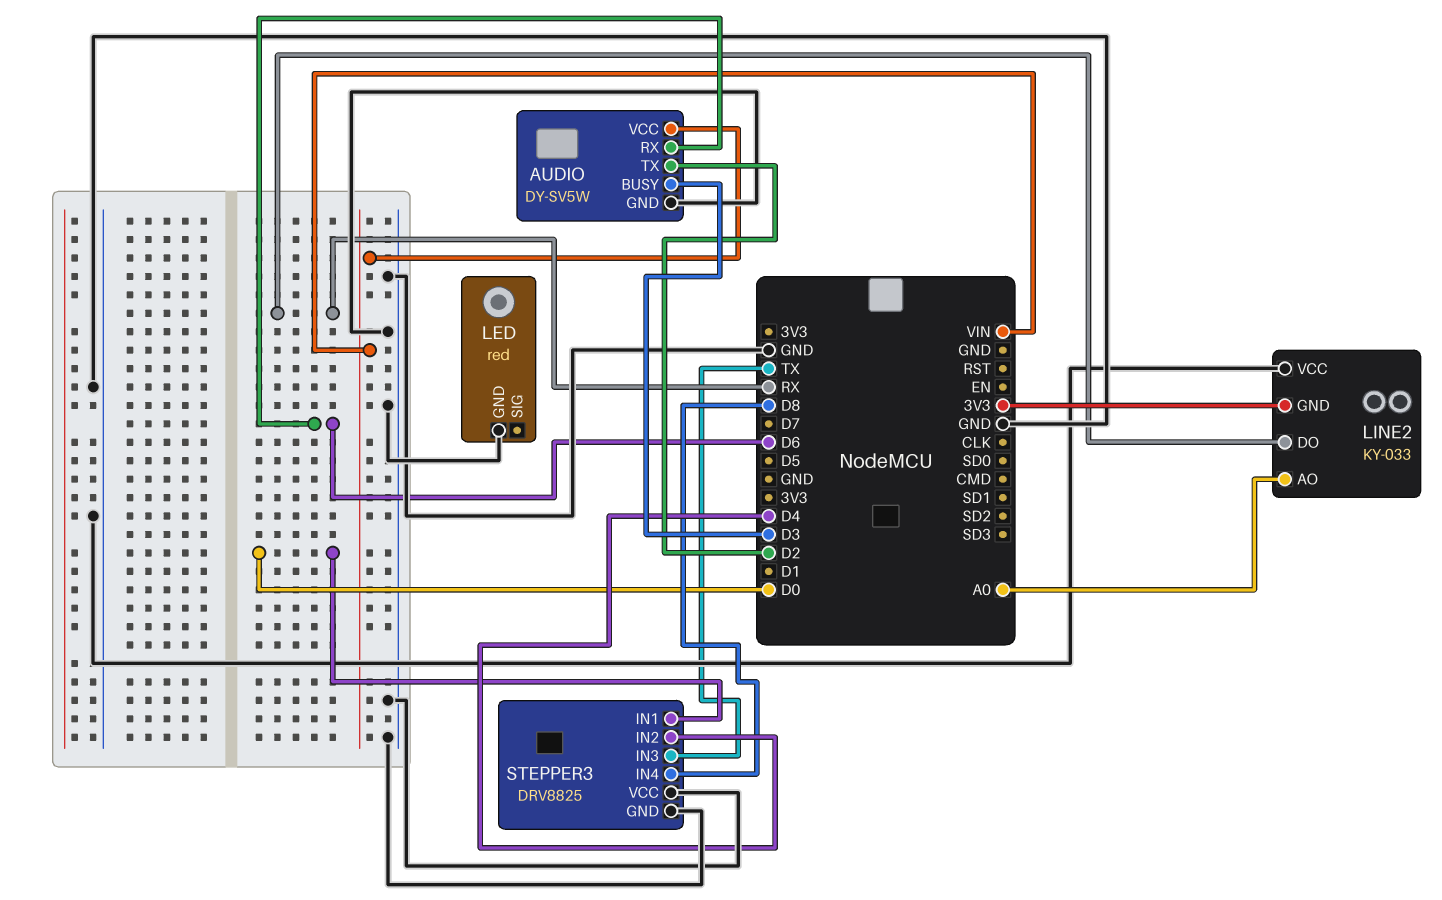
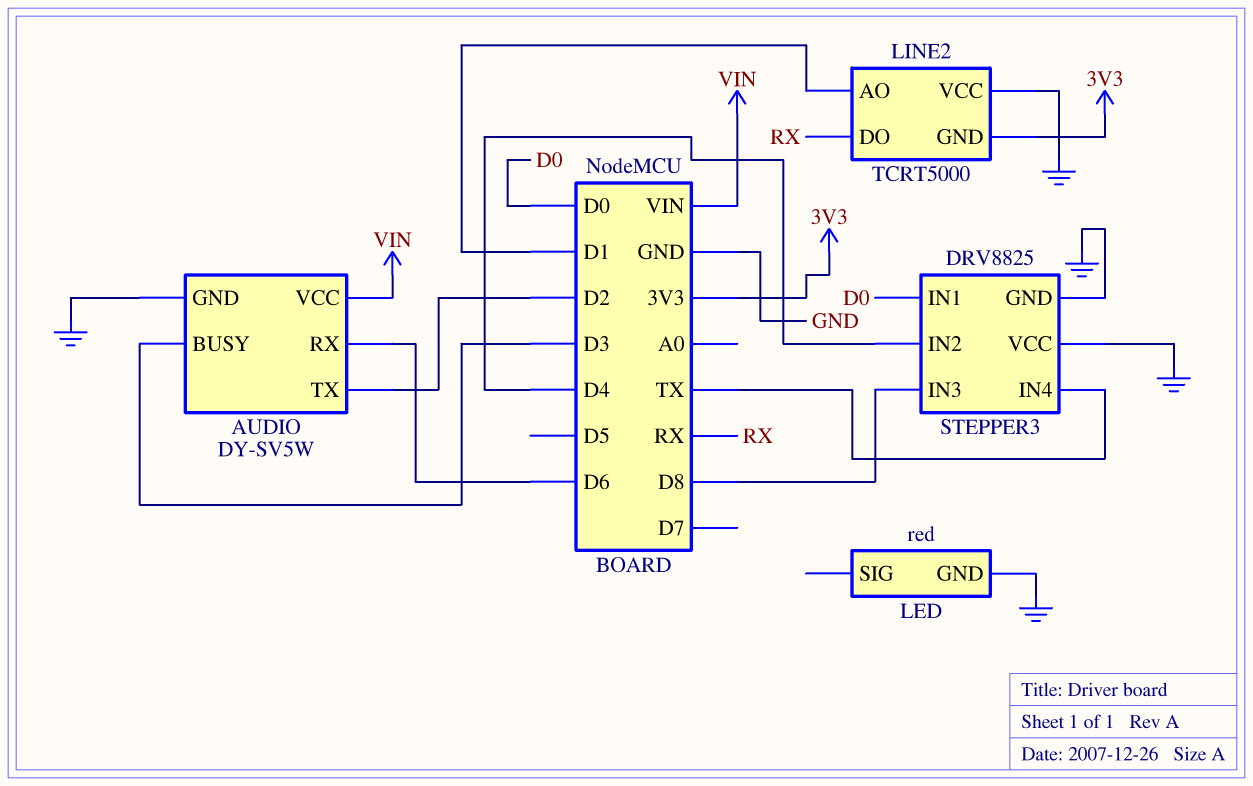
LINE2: KY-033 -> TCRT5000
LINE2 pin AO: A0 -> D1
STEPPER3 pin IN3: TX -> D8
STEPPER3 pin IN4: D8 -> TX

